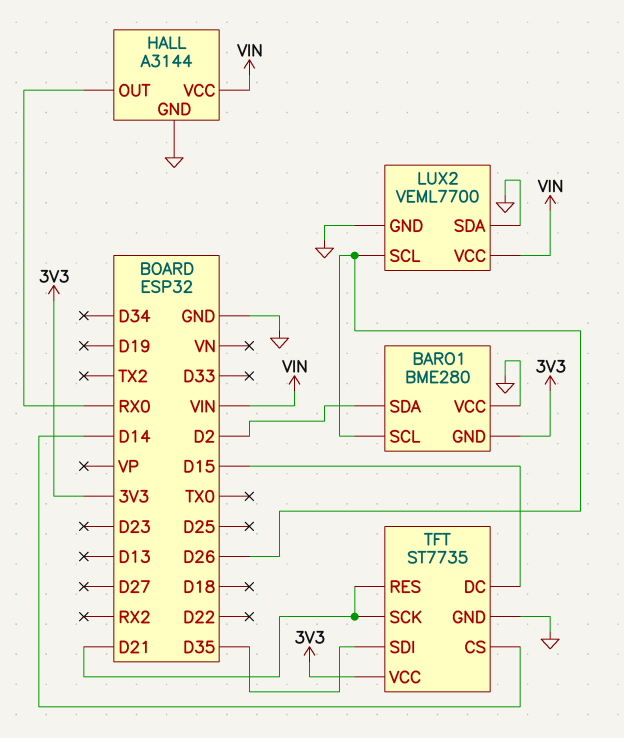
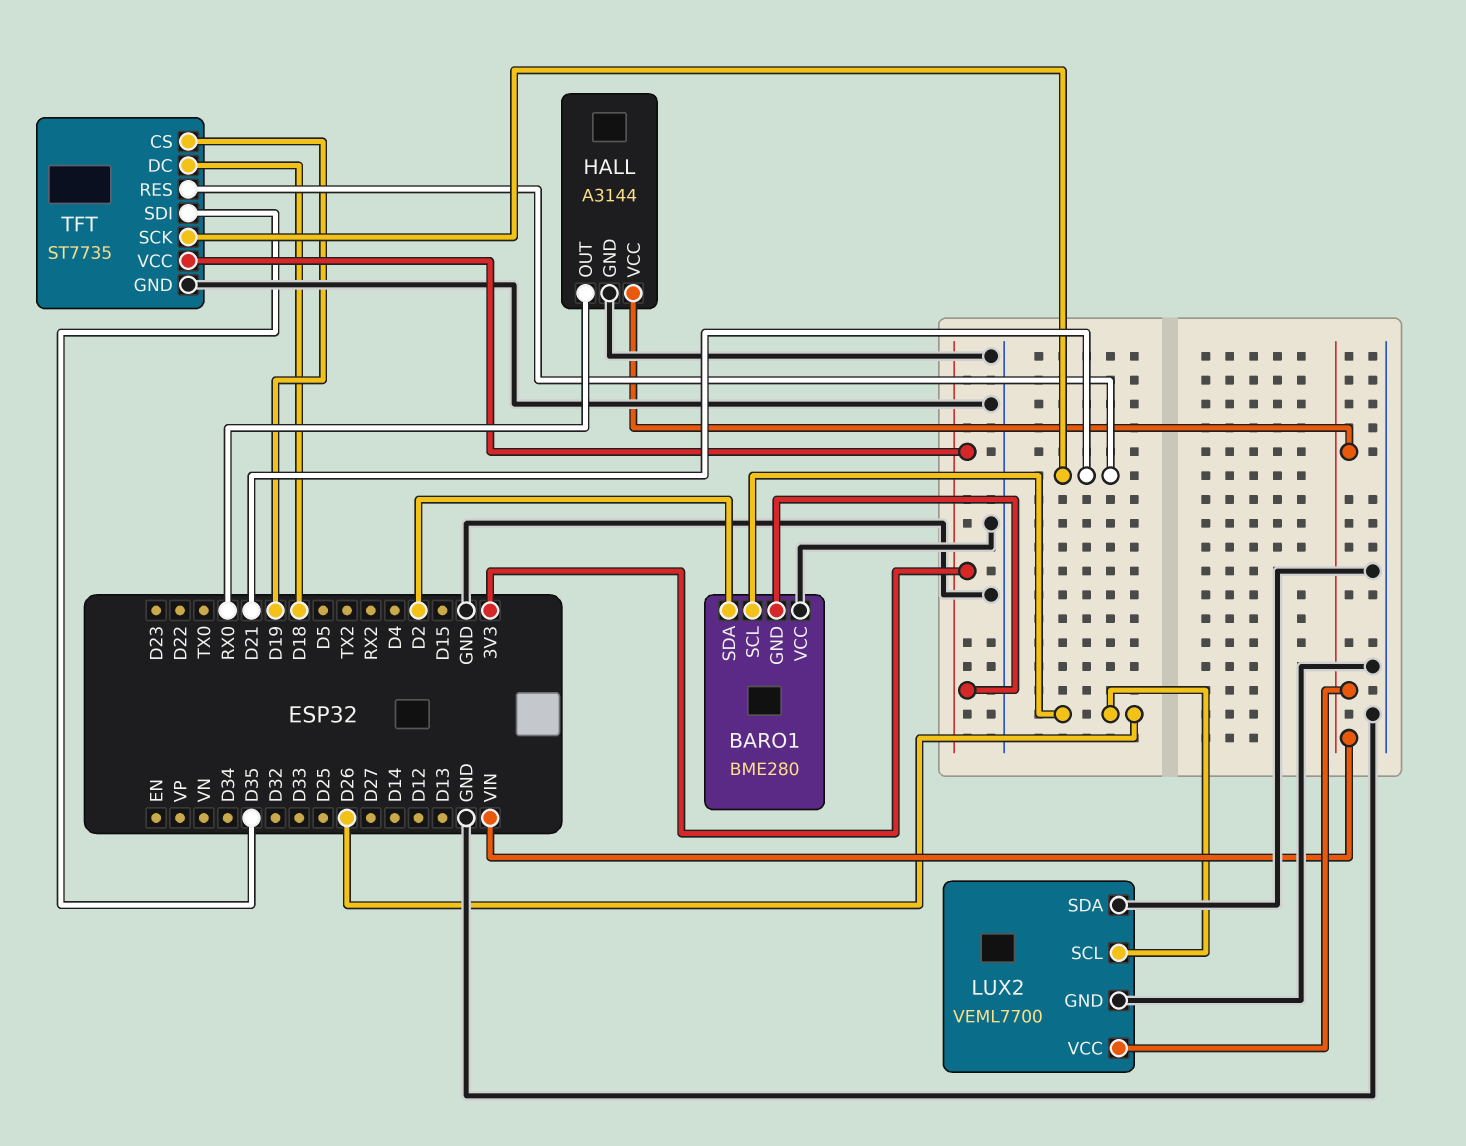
TFT pin CS: D14 -> D19
TFT pin DC: D15 -> D18

